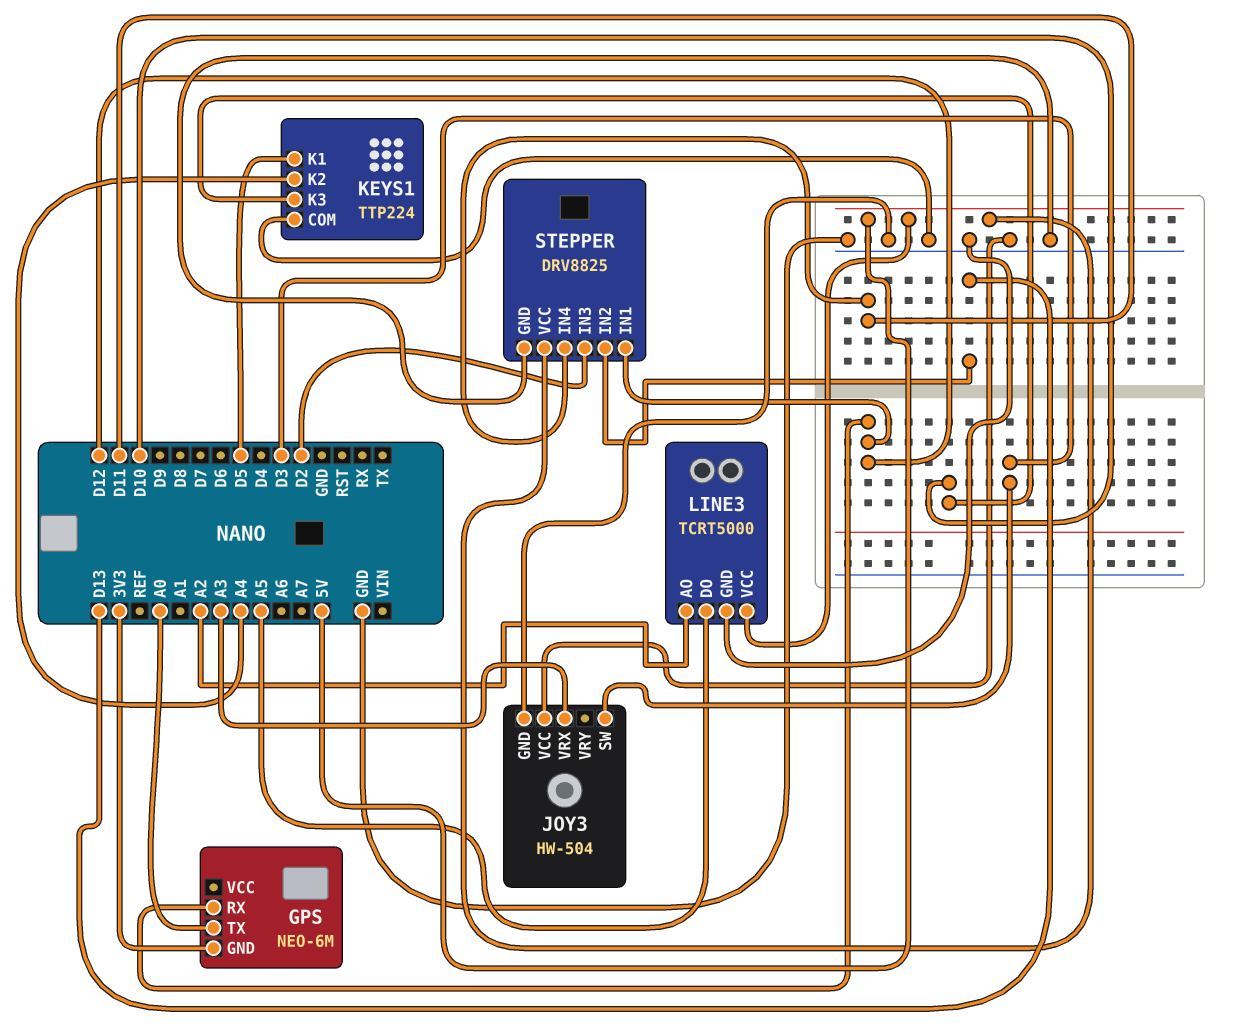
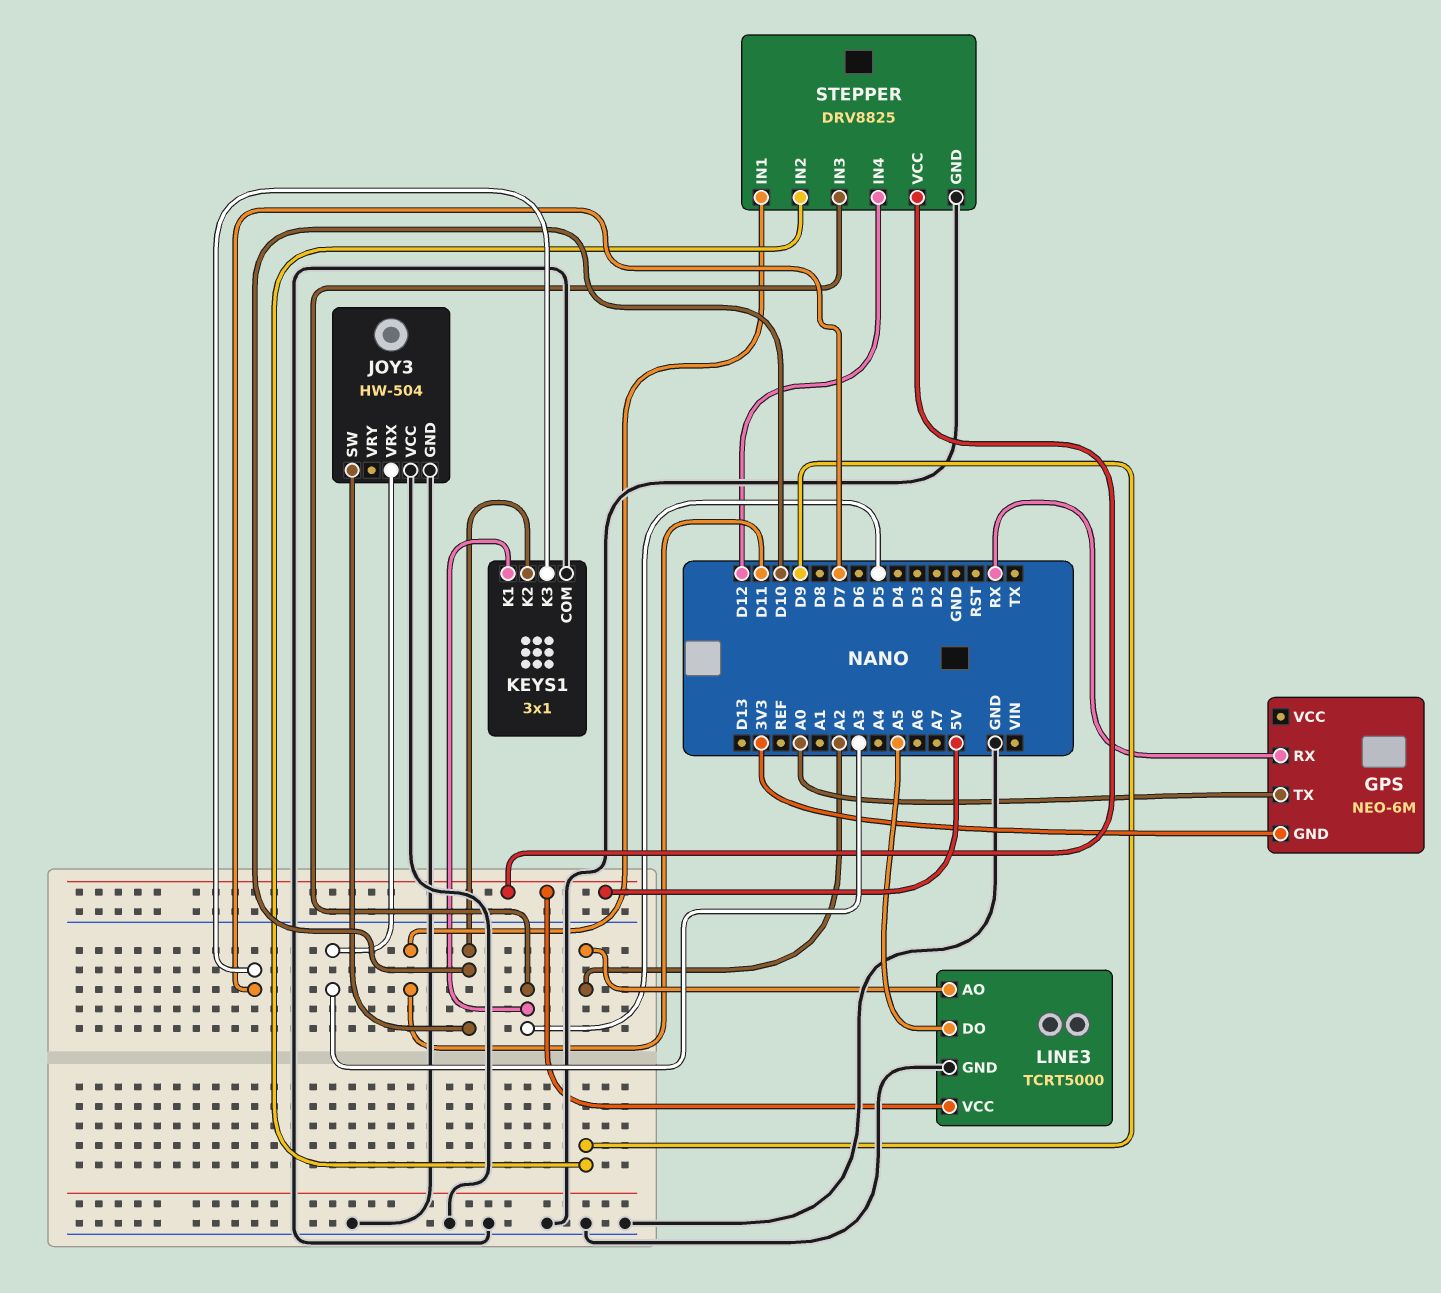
GPS pin RX: D12 -> RX
JOY3 pin SW: D3 -> D10
KEYS1: TTP224 -> 3x1
KEYS1 pin K2: A4 -> D10
KEYS1 pin K3: D10 -> D7
STEPPER pin IN1: D12 -> D11
STEPPER pin IN2: D13 -> D9
STEPPER pin IN3: D2 -> D5
STEPPER pin IN4: D11 -> D12

